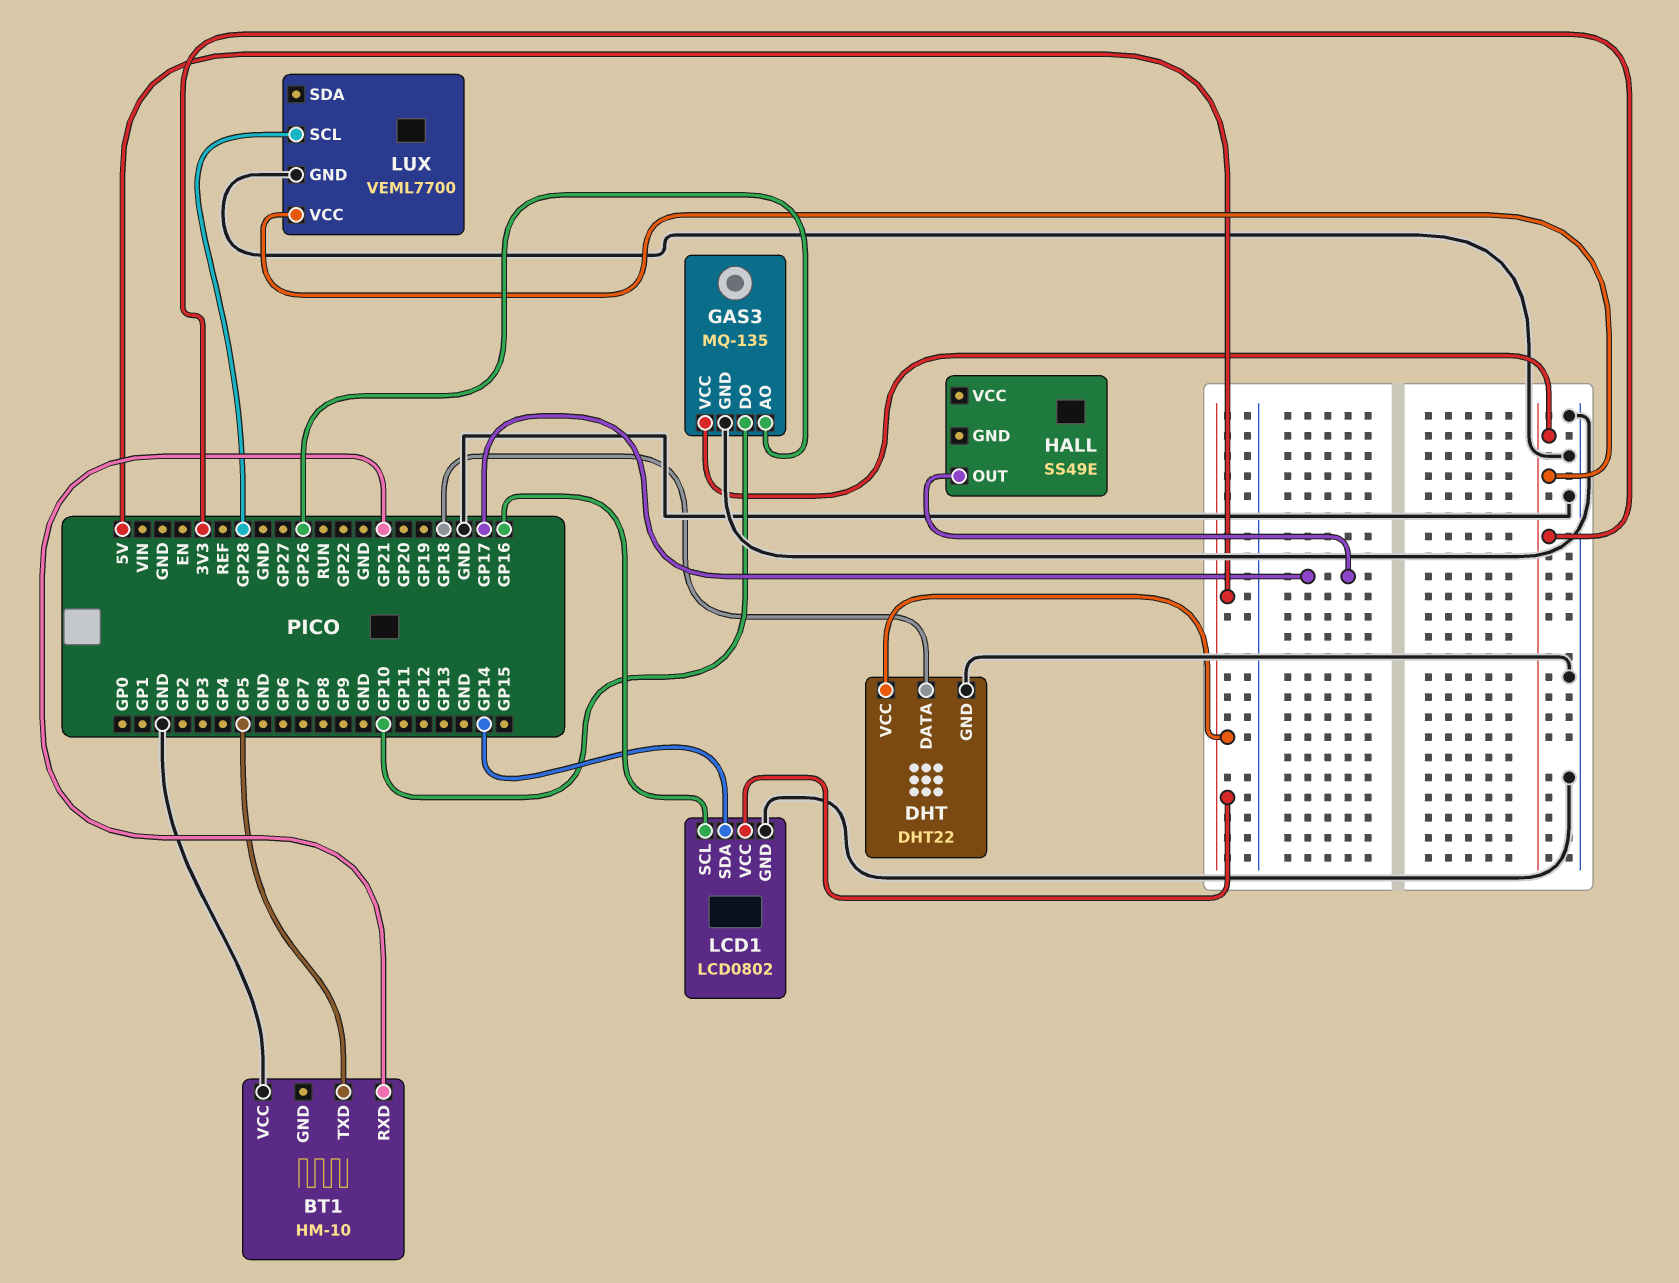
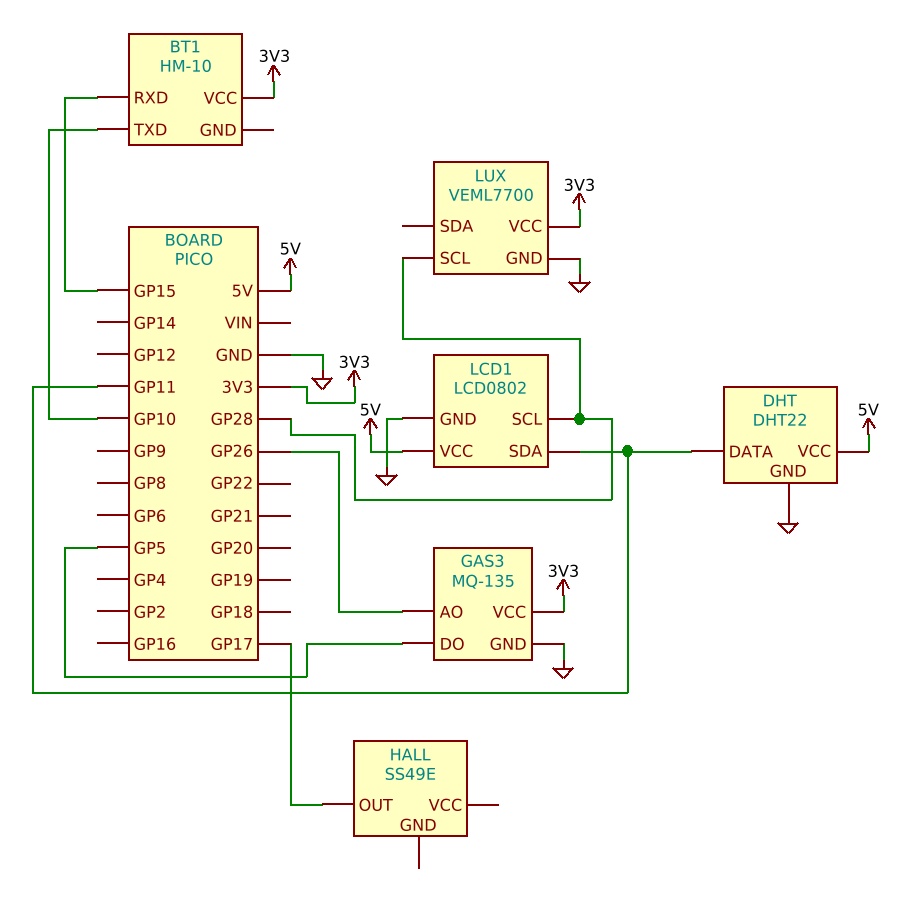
BT1 pin RXD: GP21 -> GP15
BT1 pin TXD: GP5 -> GP10
BT1 pin VCC: GND -> 3V3
DHT pin DATA: GP18 -> GP11
GAS3 pin DO: GP10 -> GP5
LCD1 pin SCL: GP16 -> GP28
LCD1 pin SDA: GP14 -> GP11

